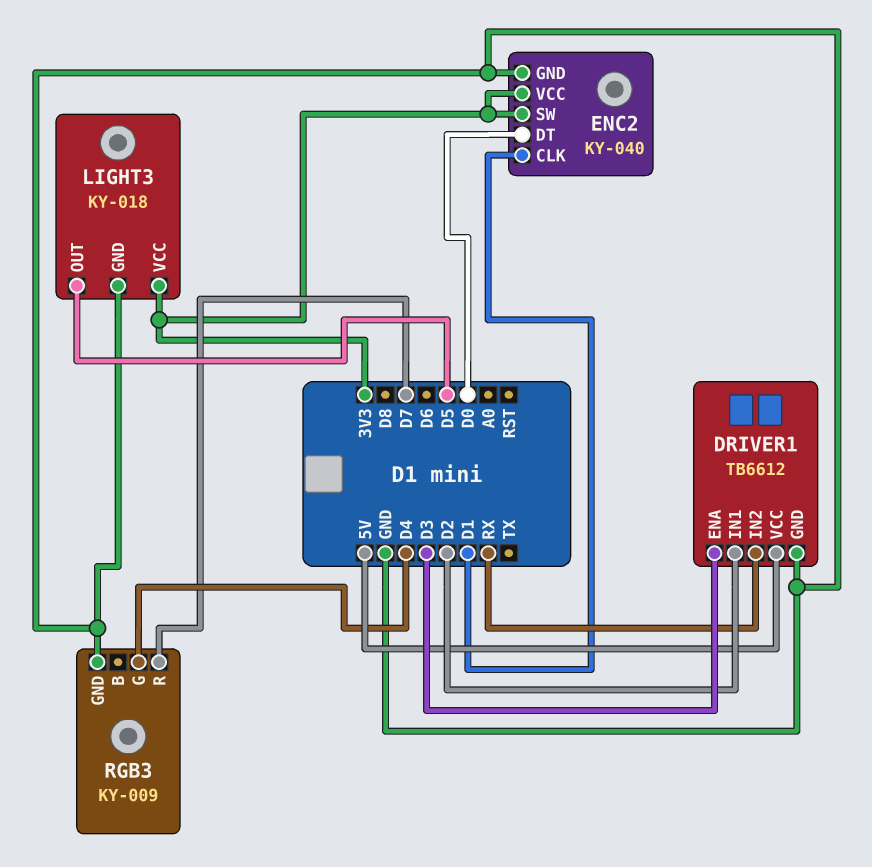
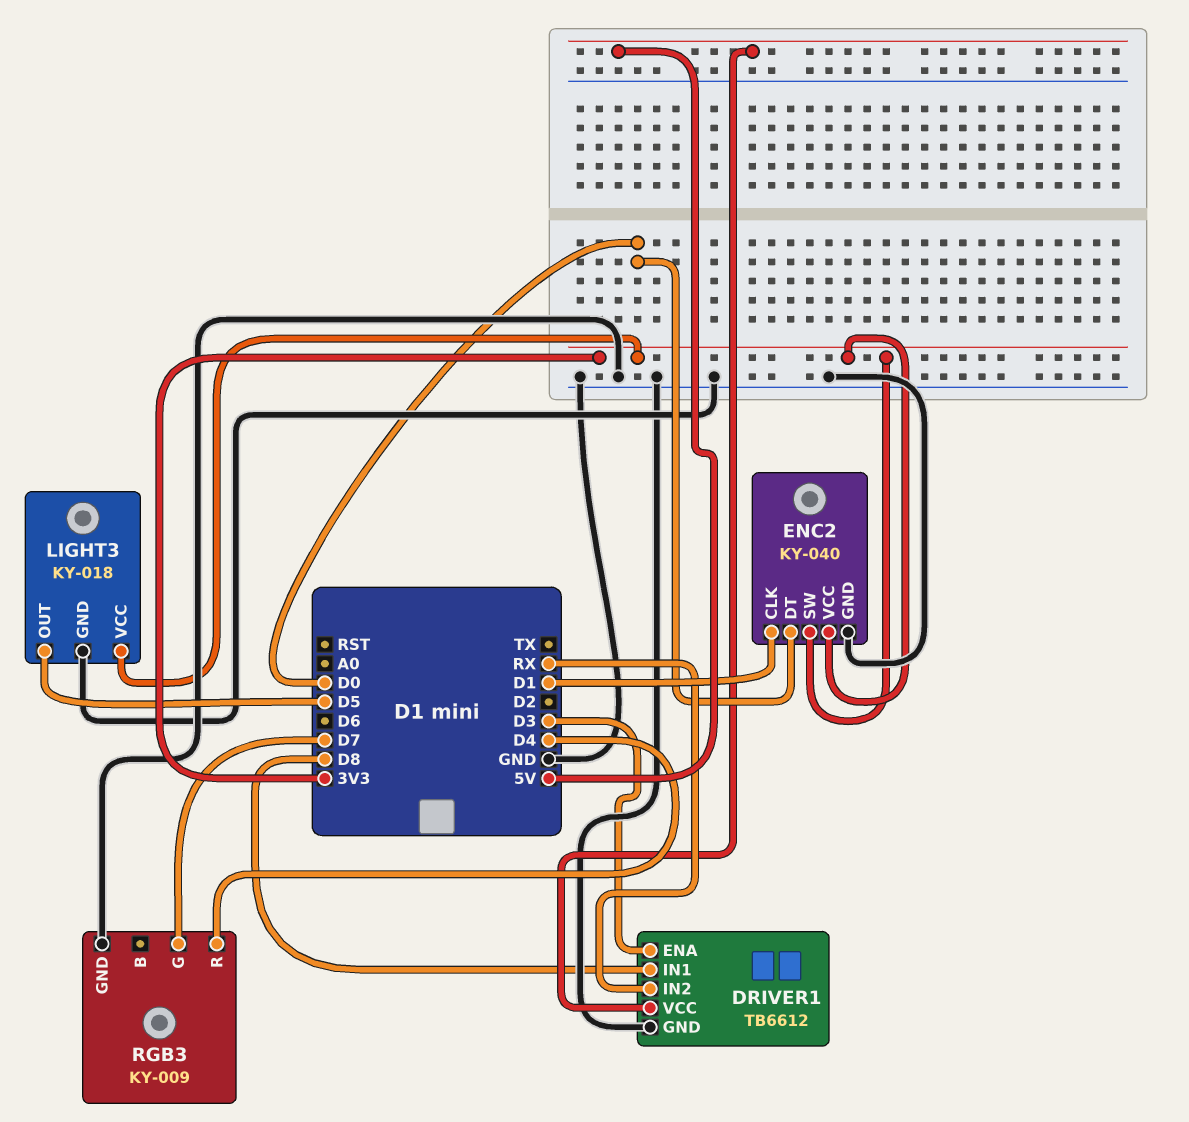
DRIVER1 pin IN1: D2 -> D8
RGB3 pin G: D4 -> D7
RGB3 pin R: D7 -> D4

